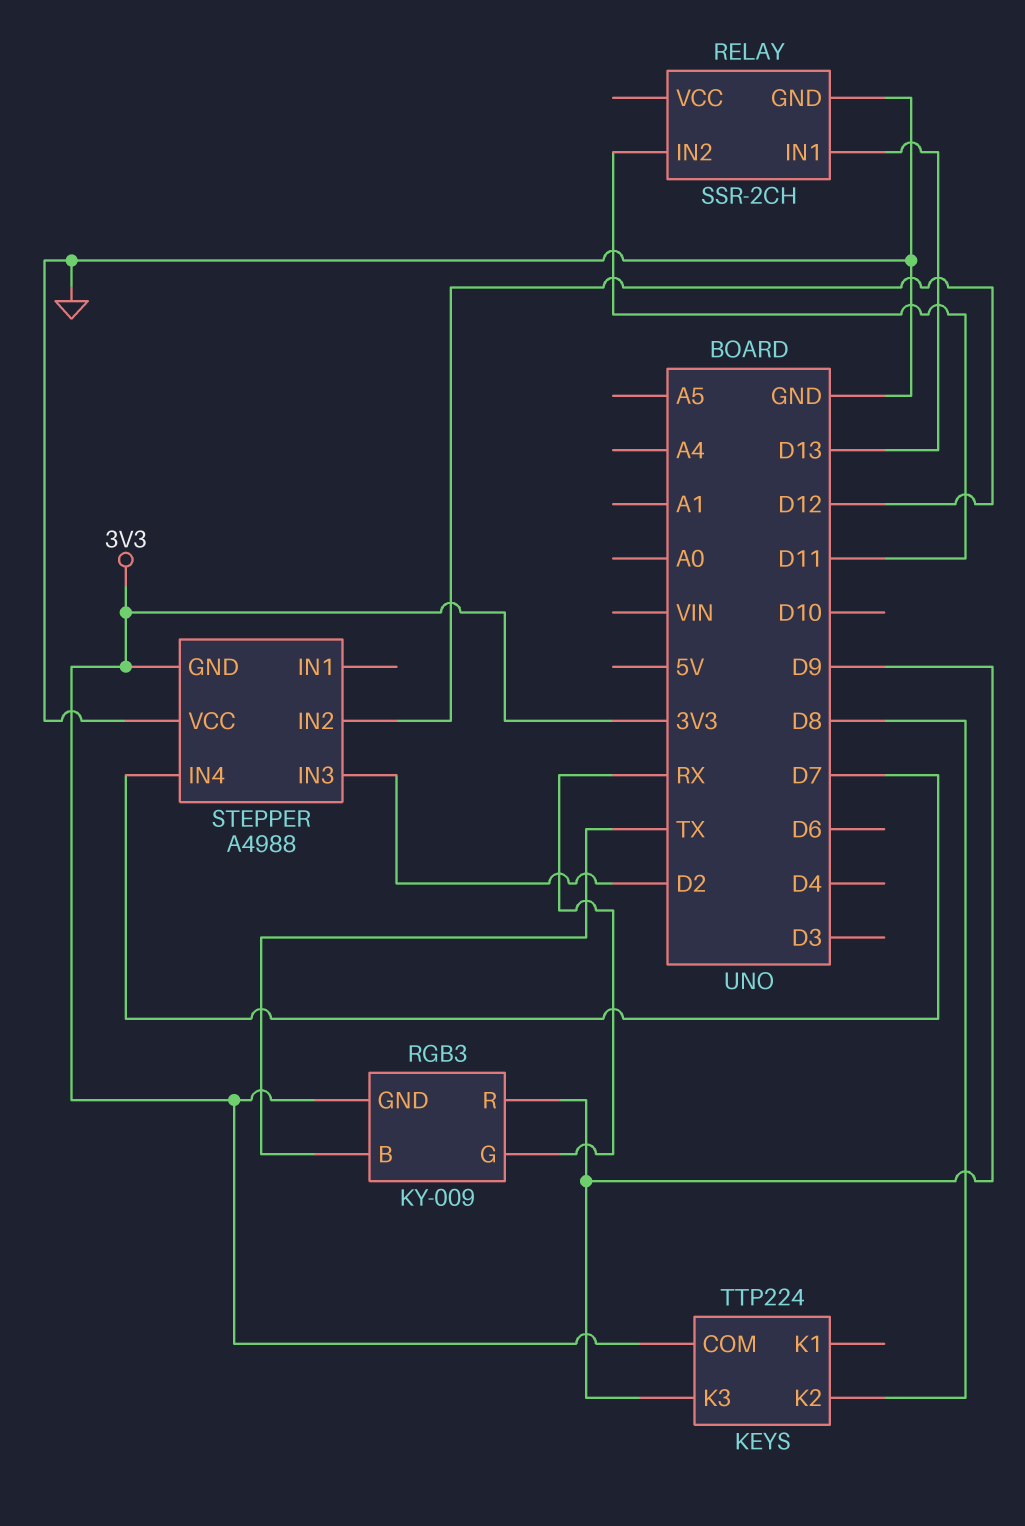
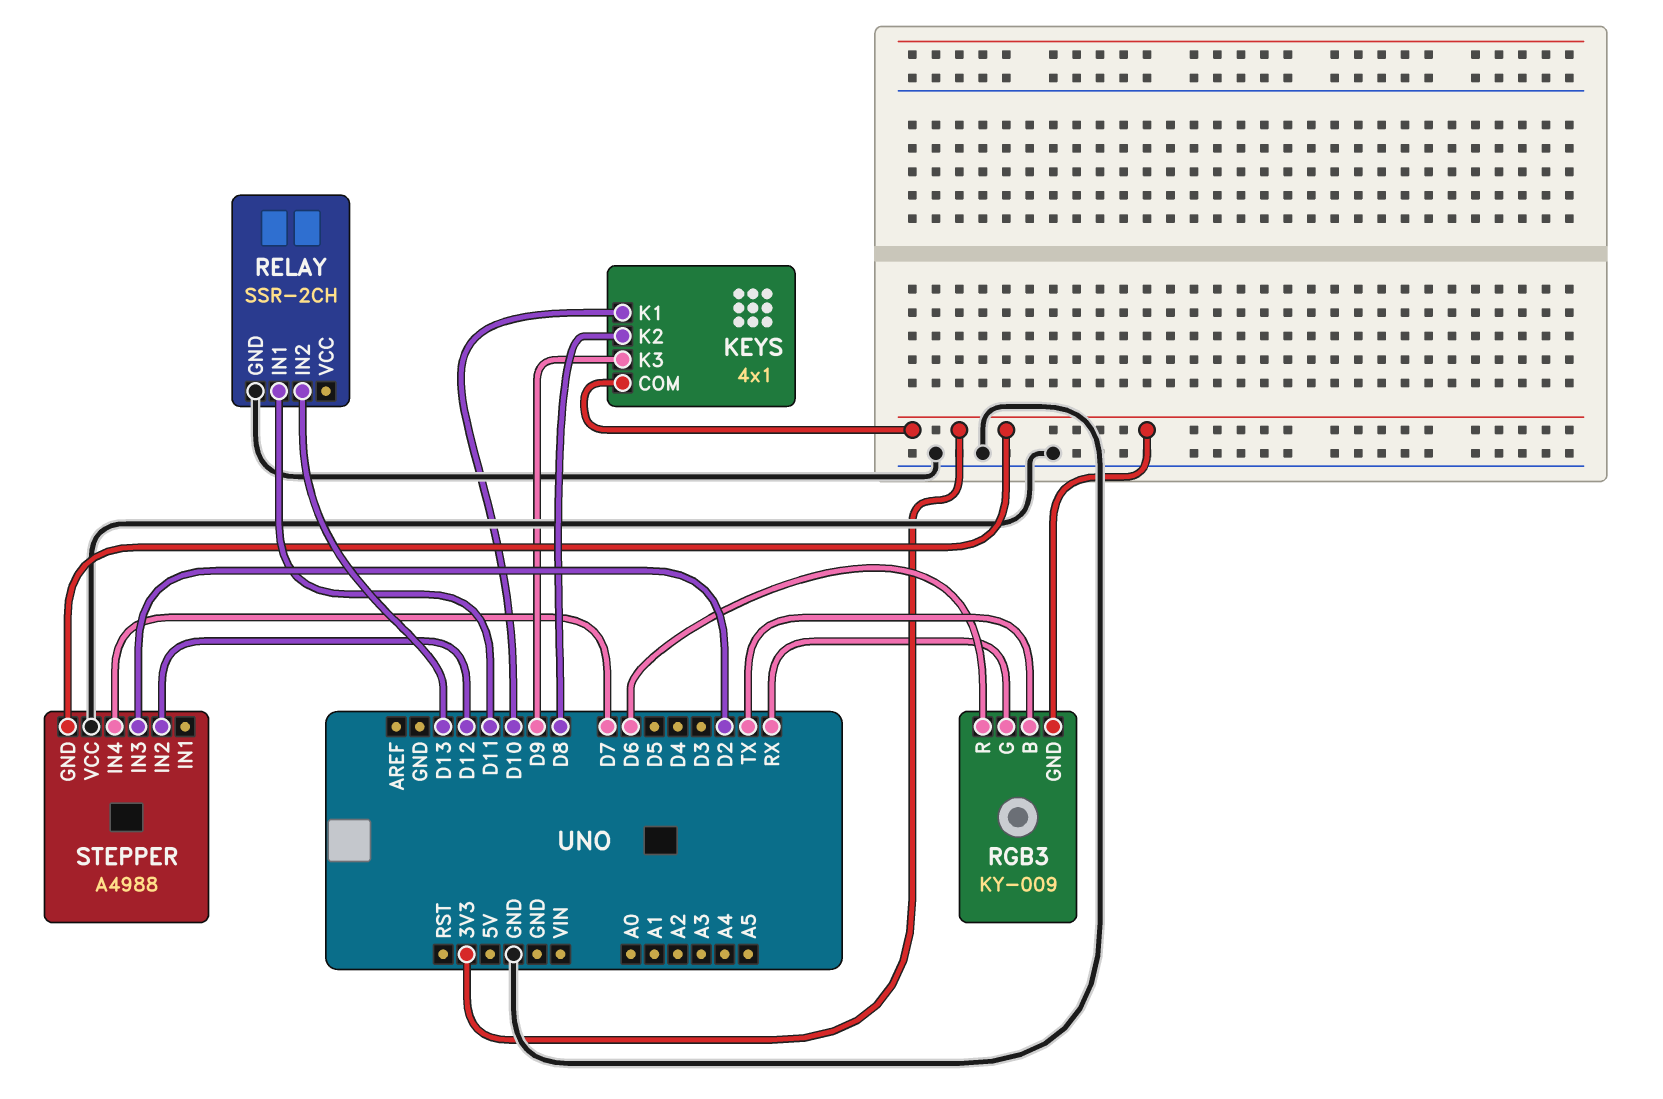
KEYS: TTP224 -> 4x1
KEYS pin K1: none -> D10
RELAY pin IN1: D13 -> D11
RELAY pin IN2: D11 -> D13
RGB3 pin R: D9 -> D6

